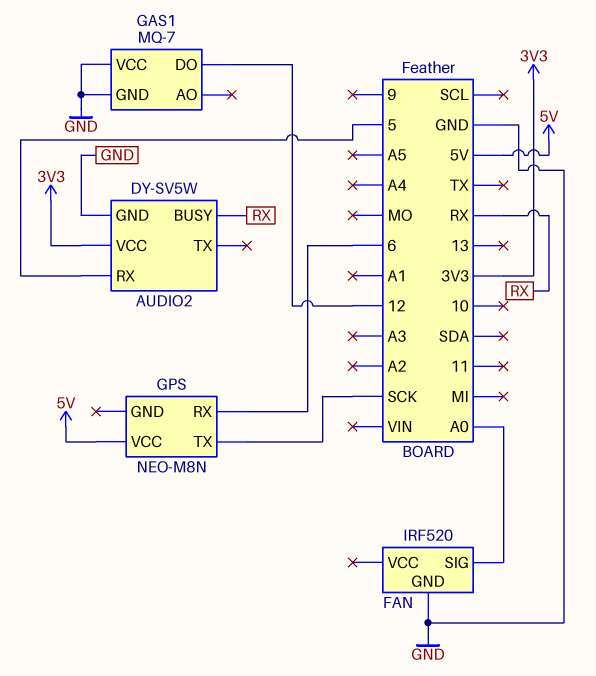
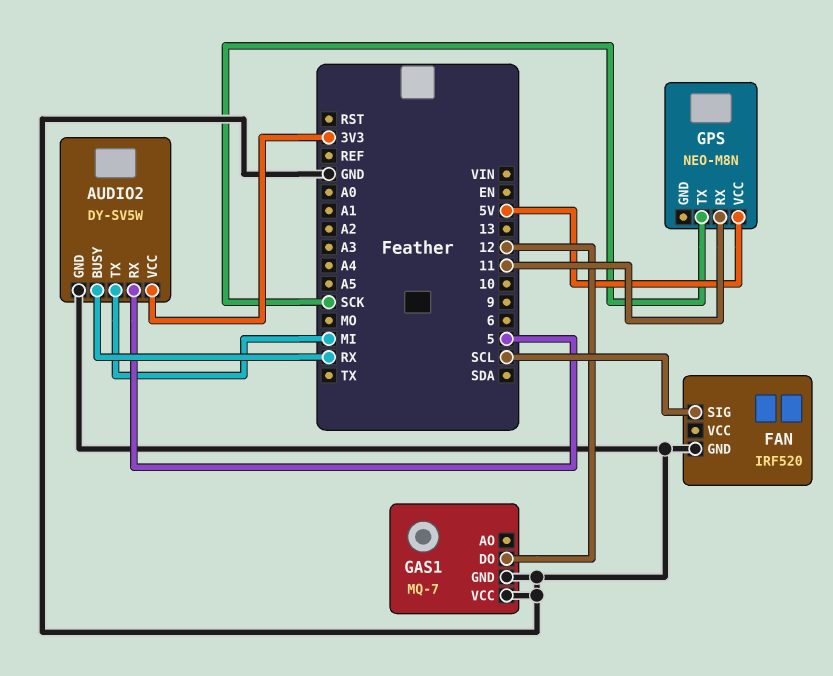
AUDIO2 pin TX: none -> MI
FAN pin SIG: A0 -> SCL
GPS pin RX: 6 -> 11

